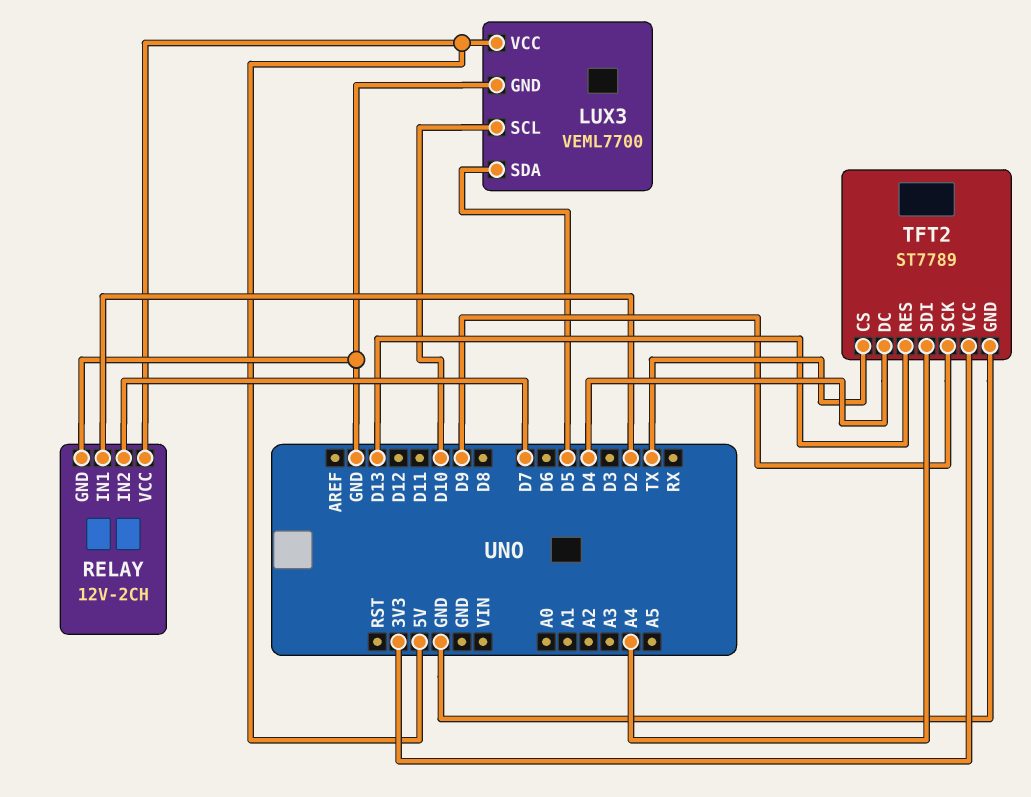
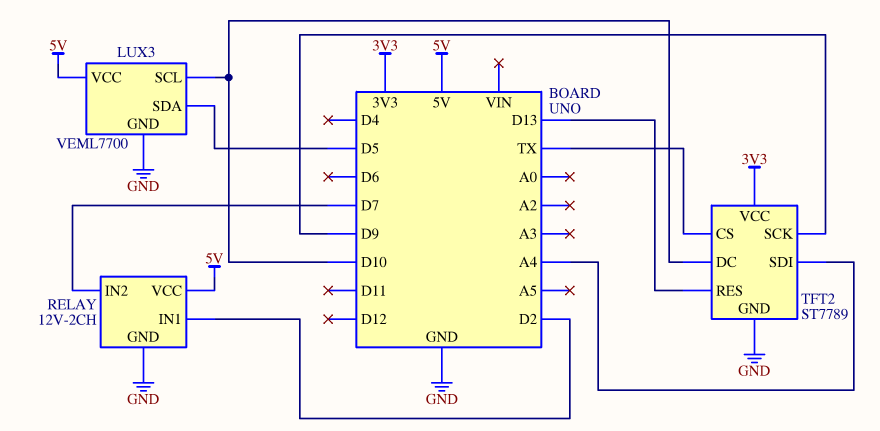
TFT2 pin DC: D4 -> D10

